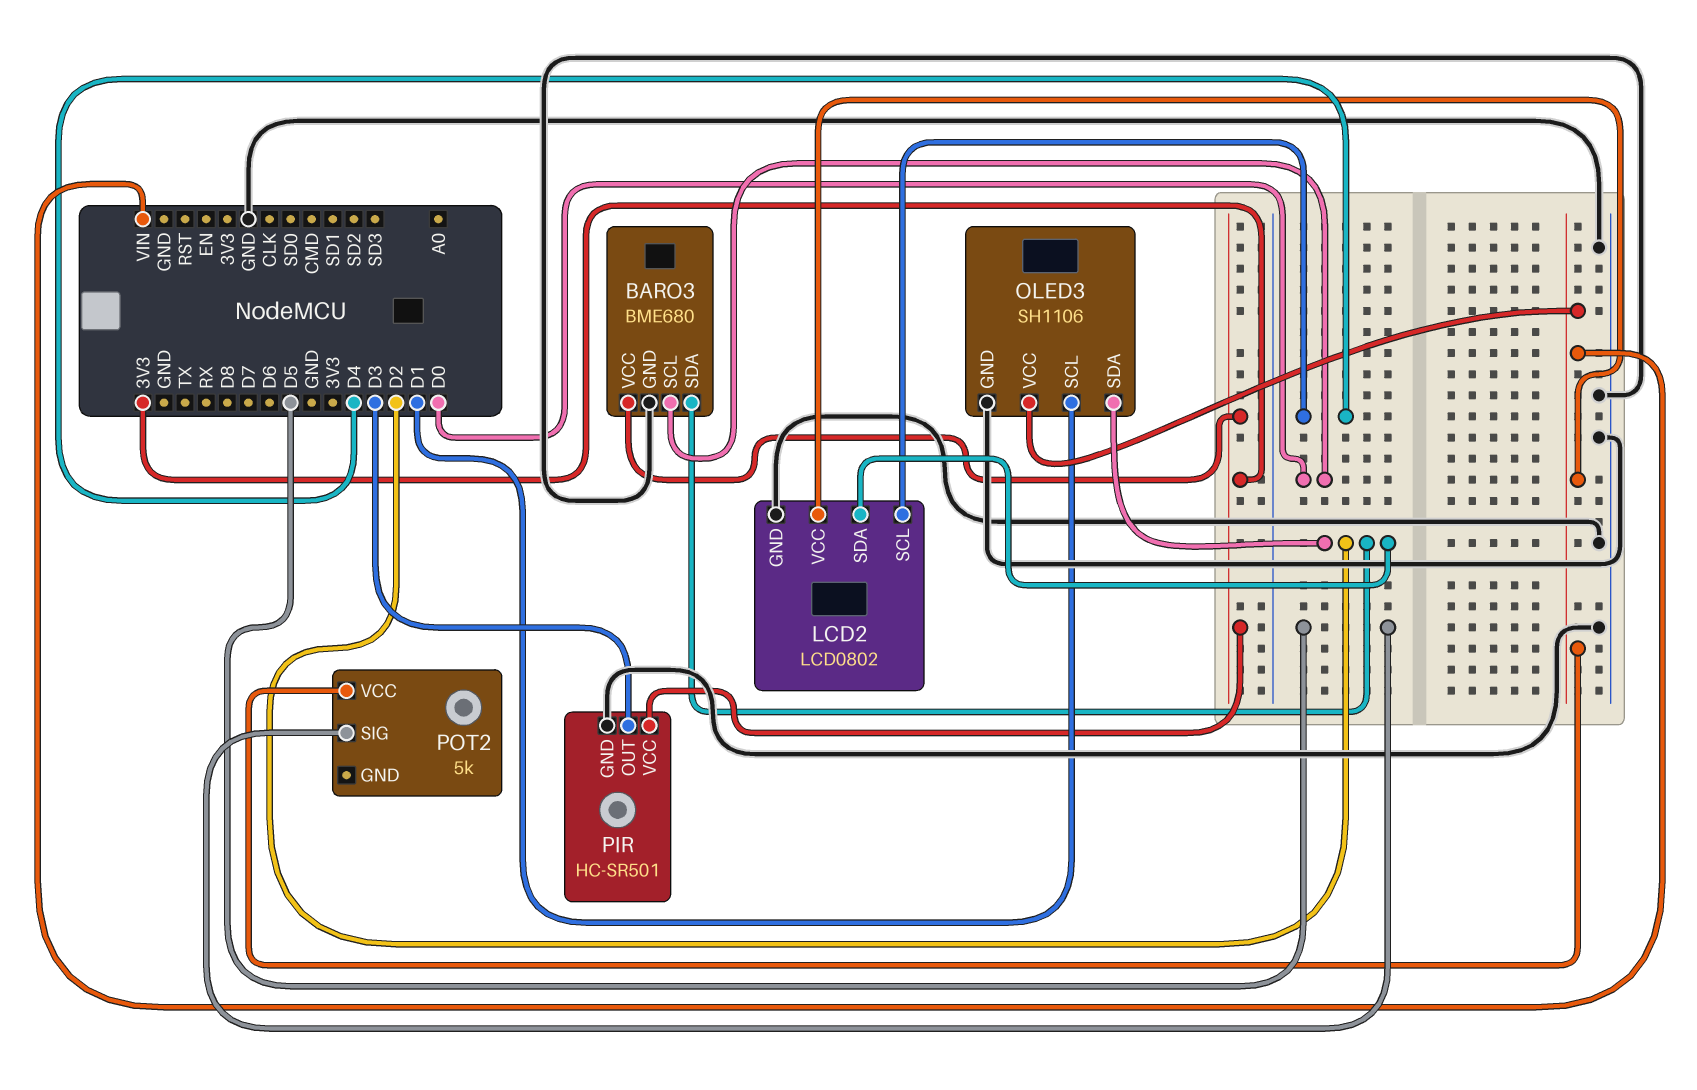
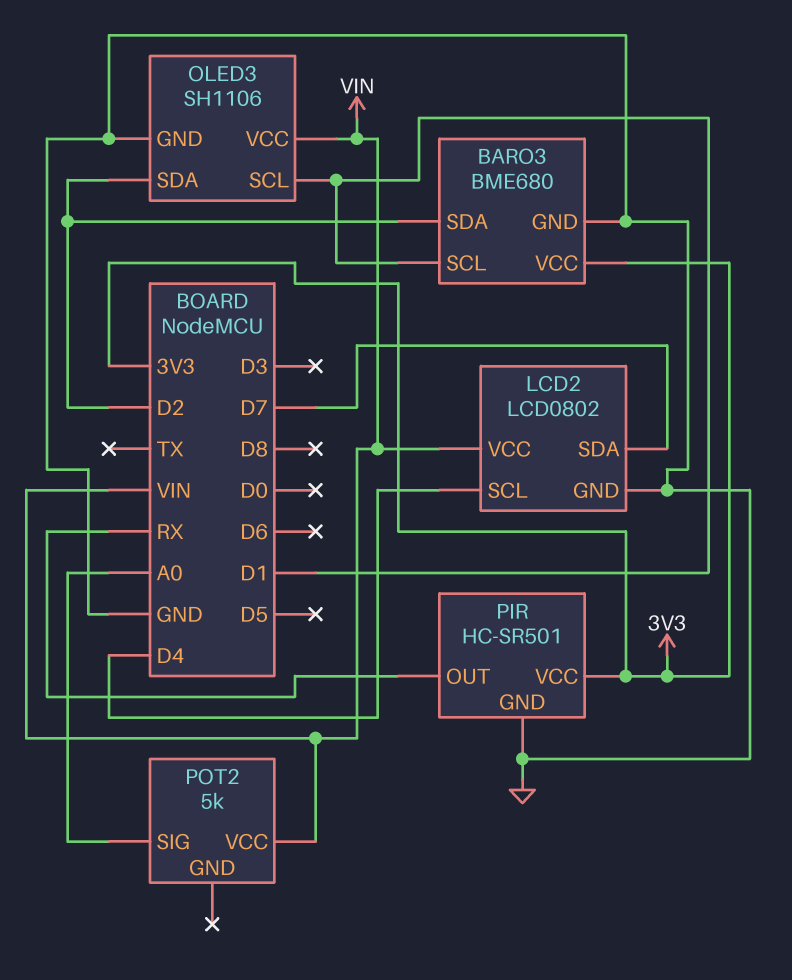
BARO3 pin SCL: D0 -> D1
LCD2 pin SDA: D2 -> D7
PIR pin OUT: D3 -> RX
POT2 pin SIG: D5 -> A0

